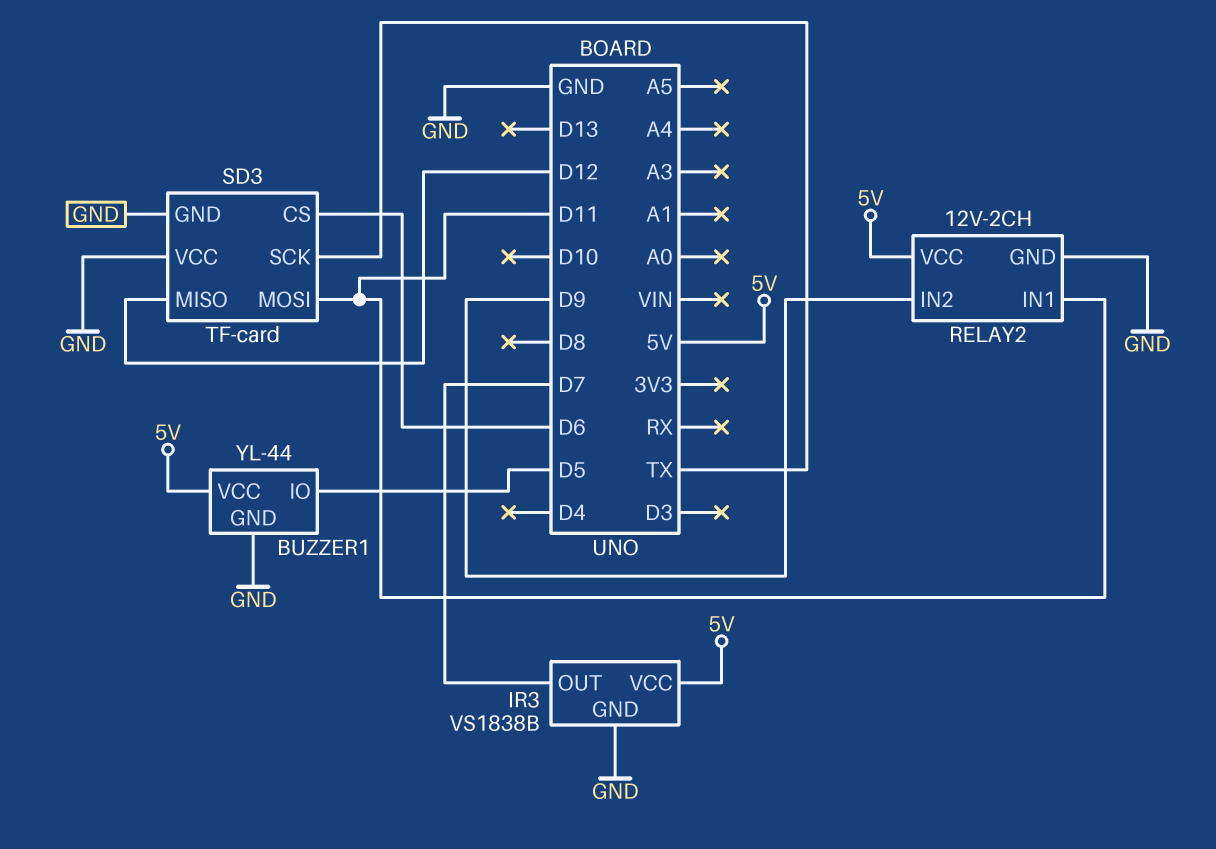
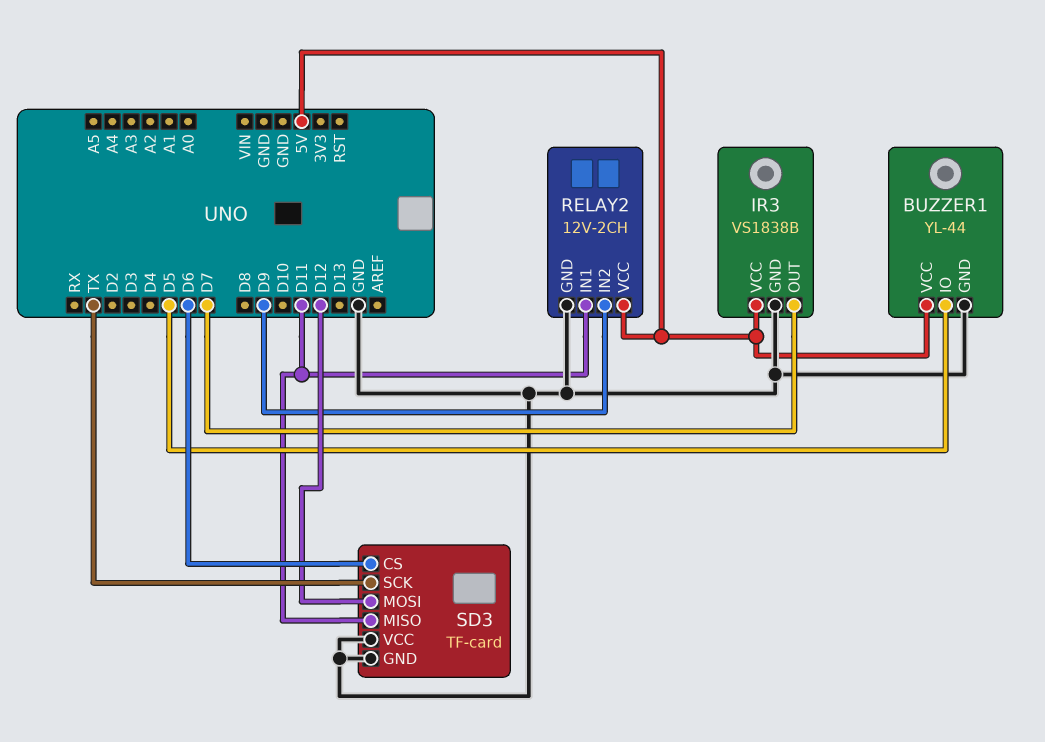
SD3 pin MISO: D12 -> D11
SD3 pin MOSI: D11 -> D12

